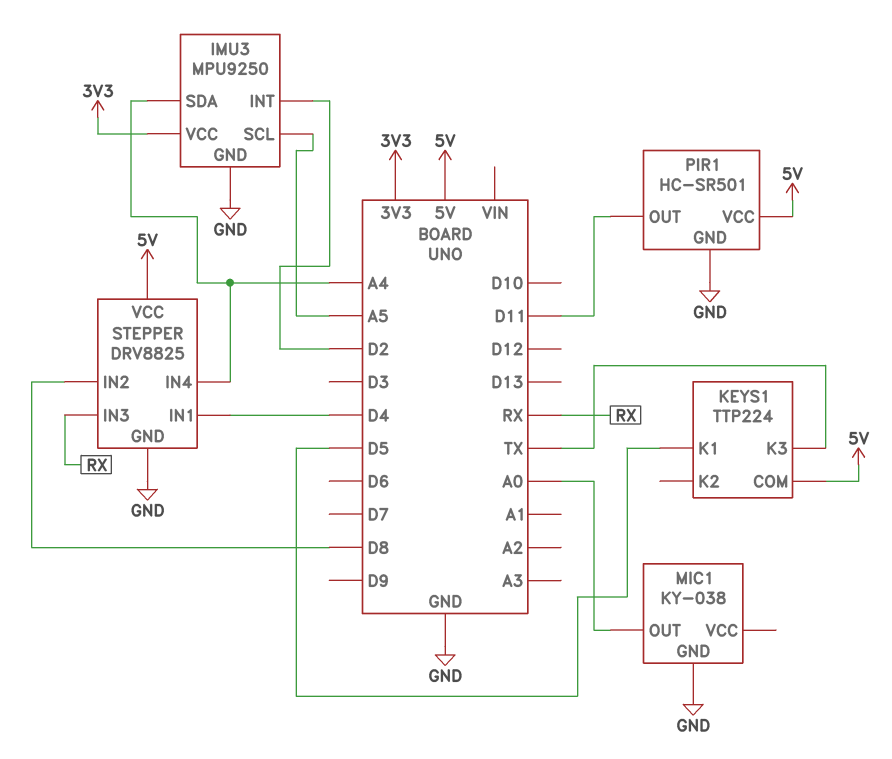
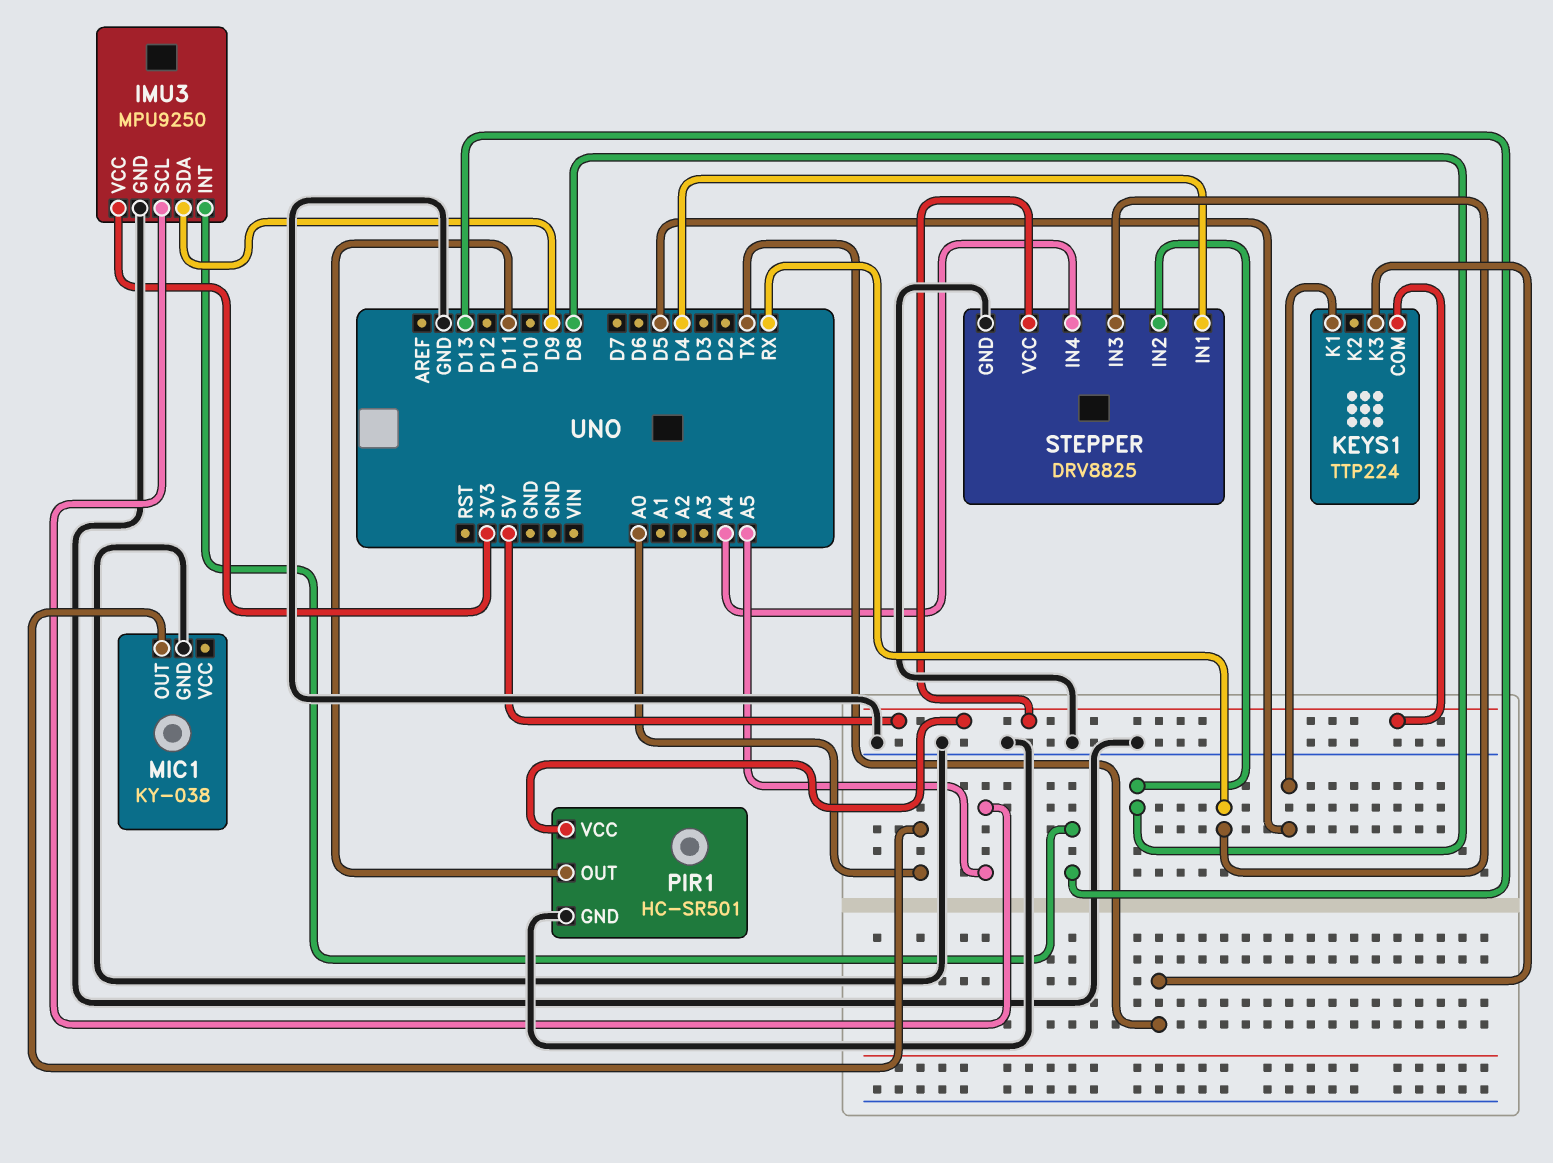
IMU3 pin INT: D2 -> D13
IMU3 pin SDA: A4 -> D9

